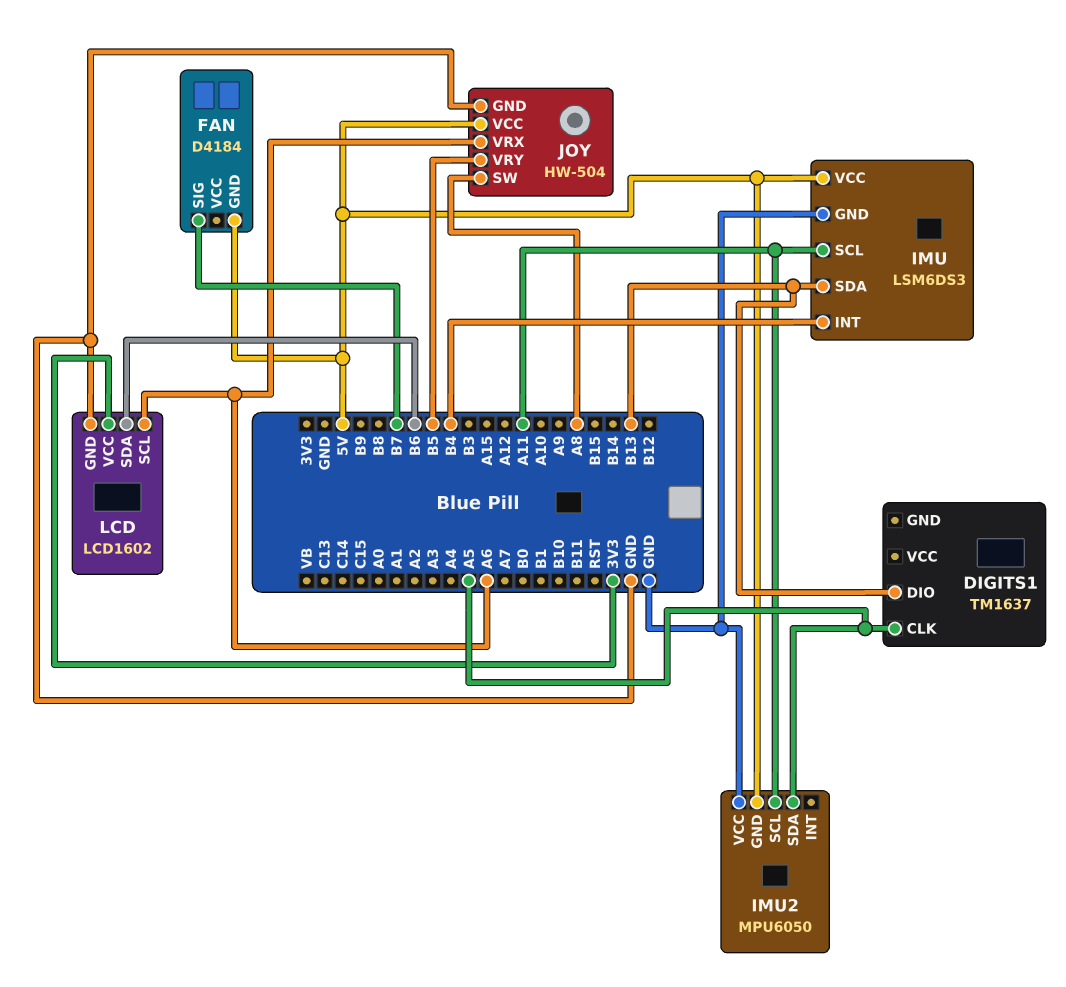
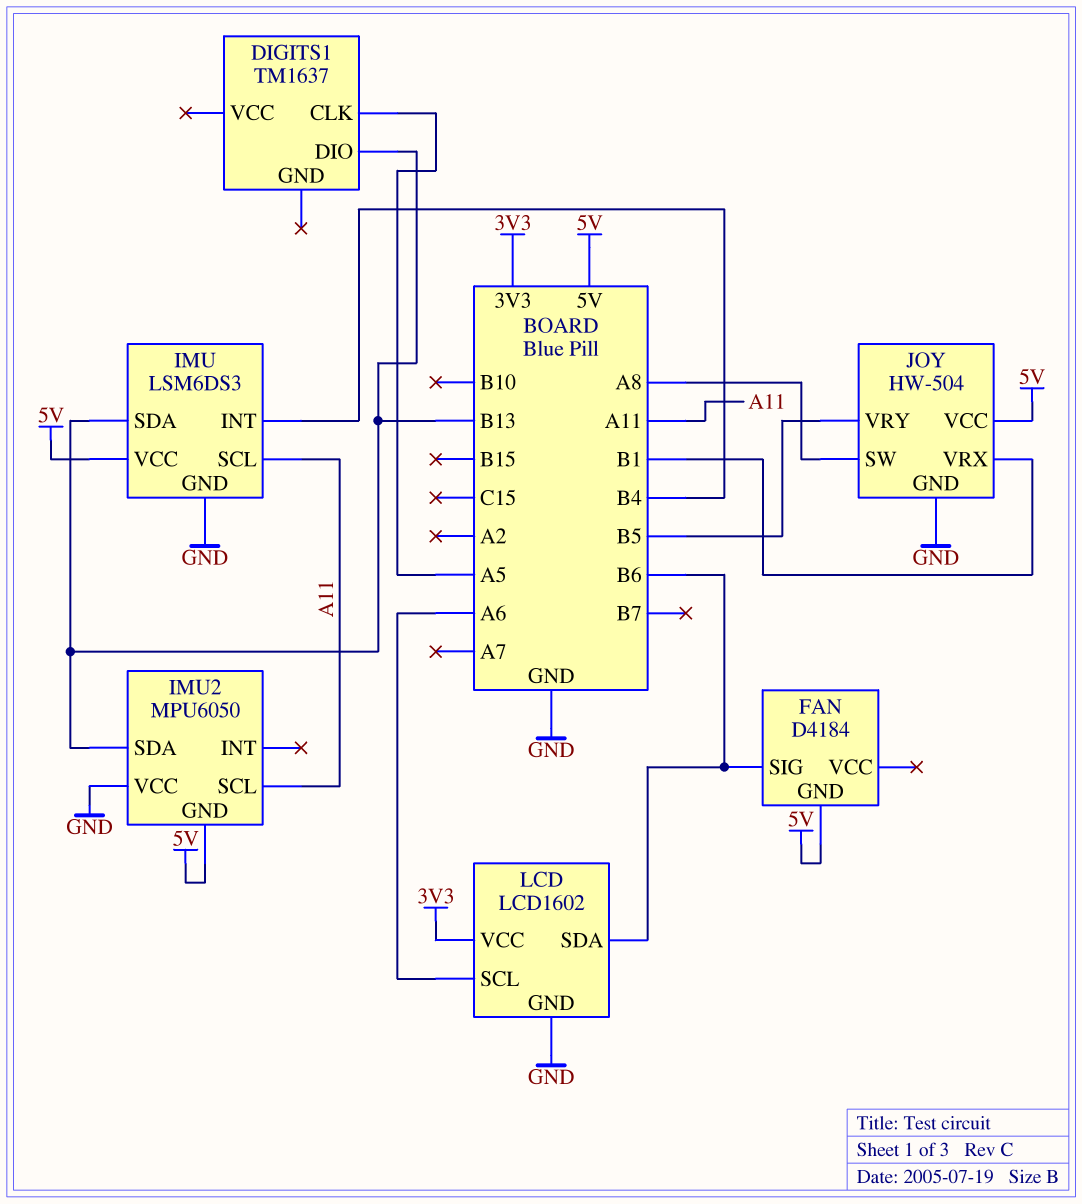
FAN pin SIG: B7 -> B6
IMU2 pin SDA: A5 -> B13
JOY pin VRX: A6 -> B1

